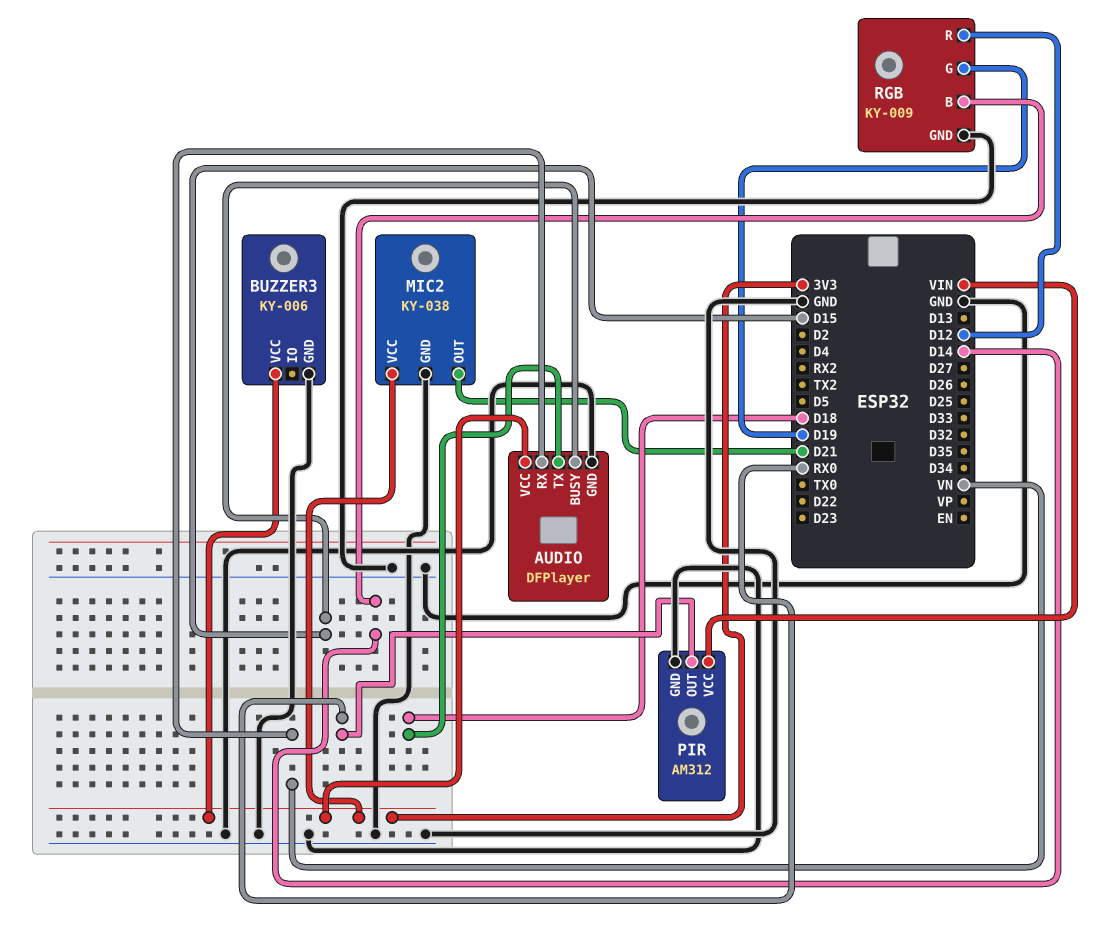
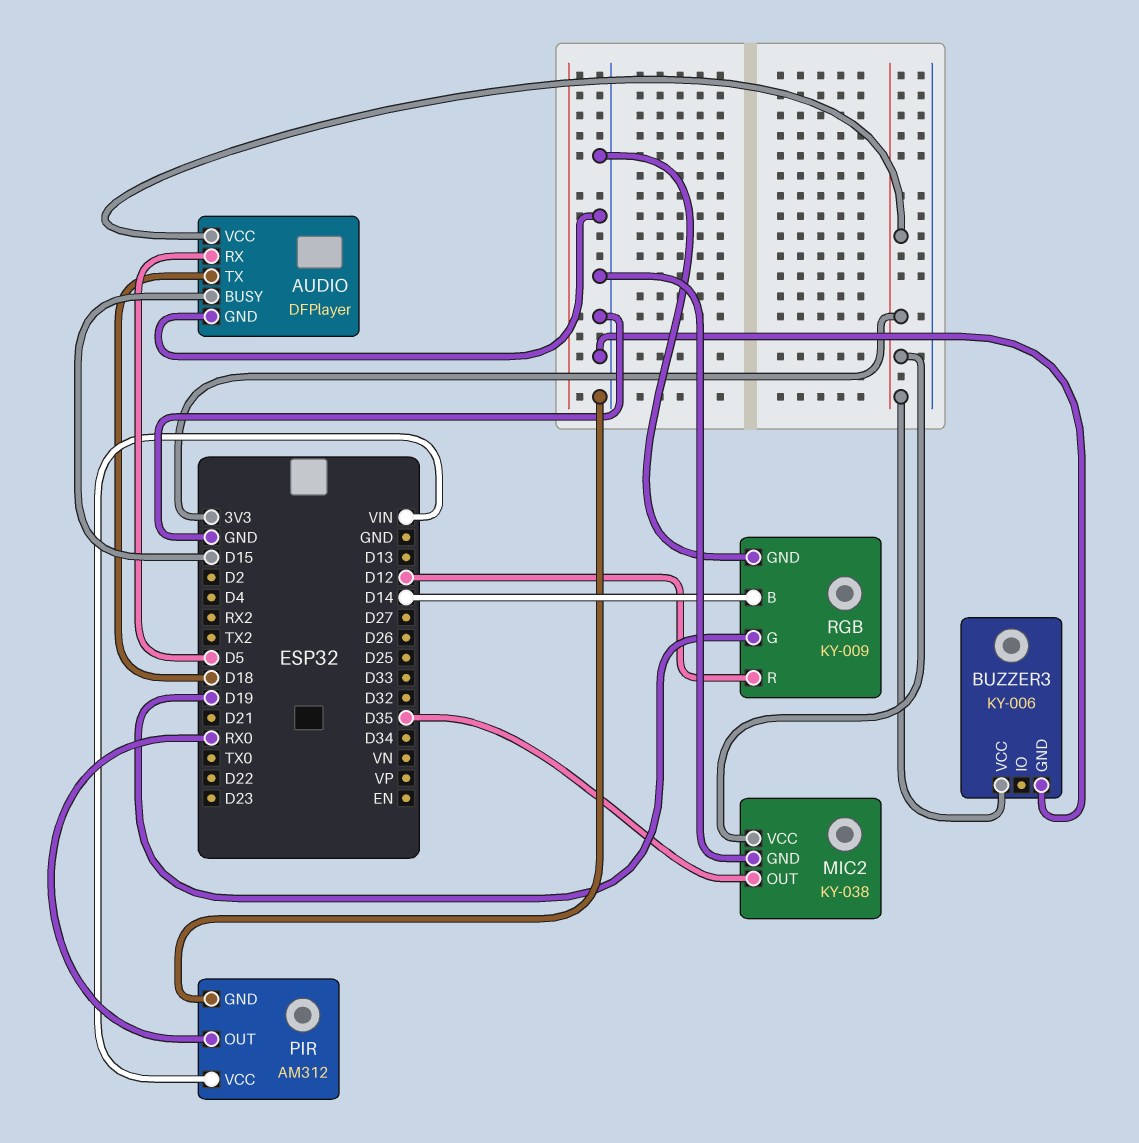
AUDIO pin RX: VN -> D5
MIC2 pin OUT: D21 -> D35

